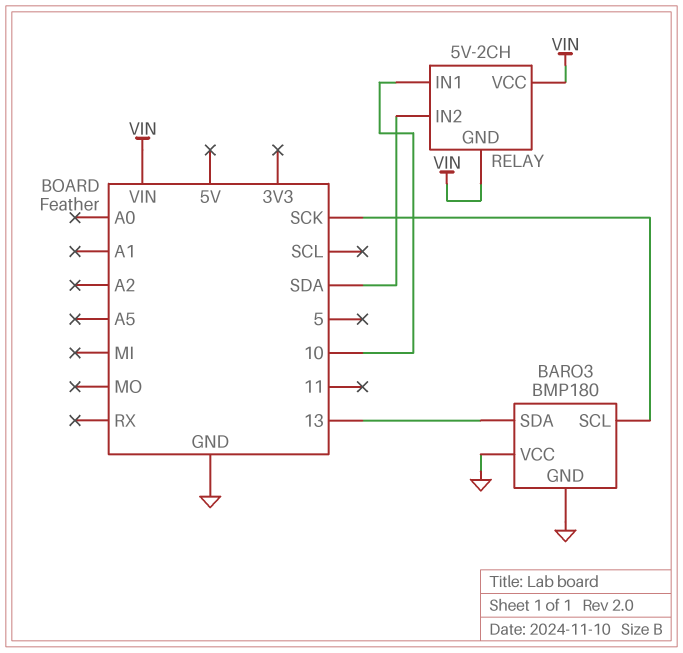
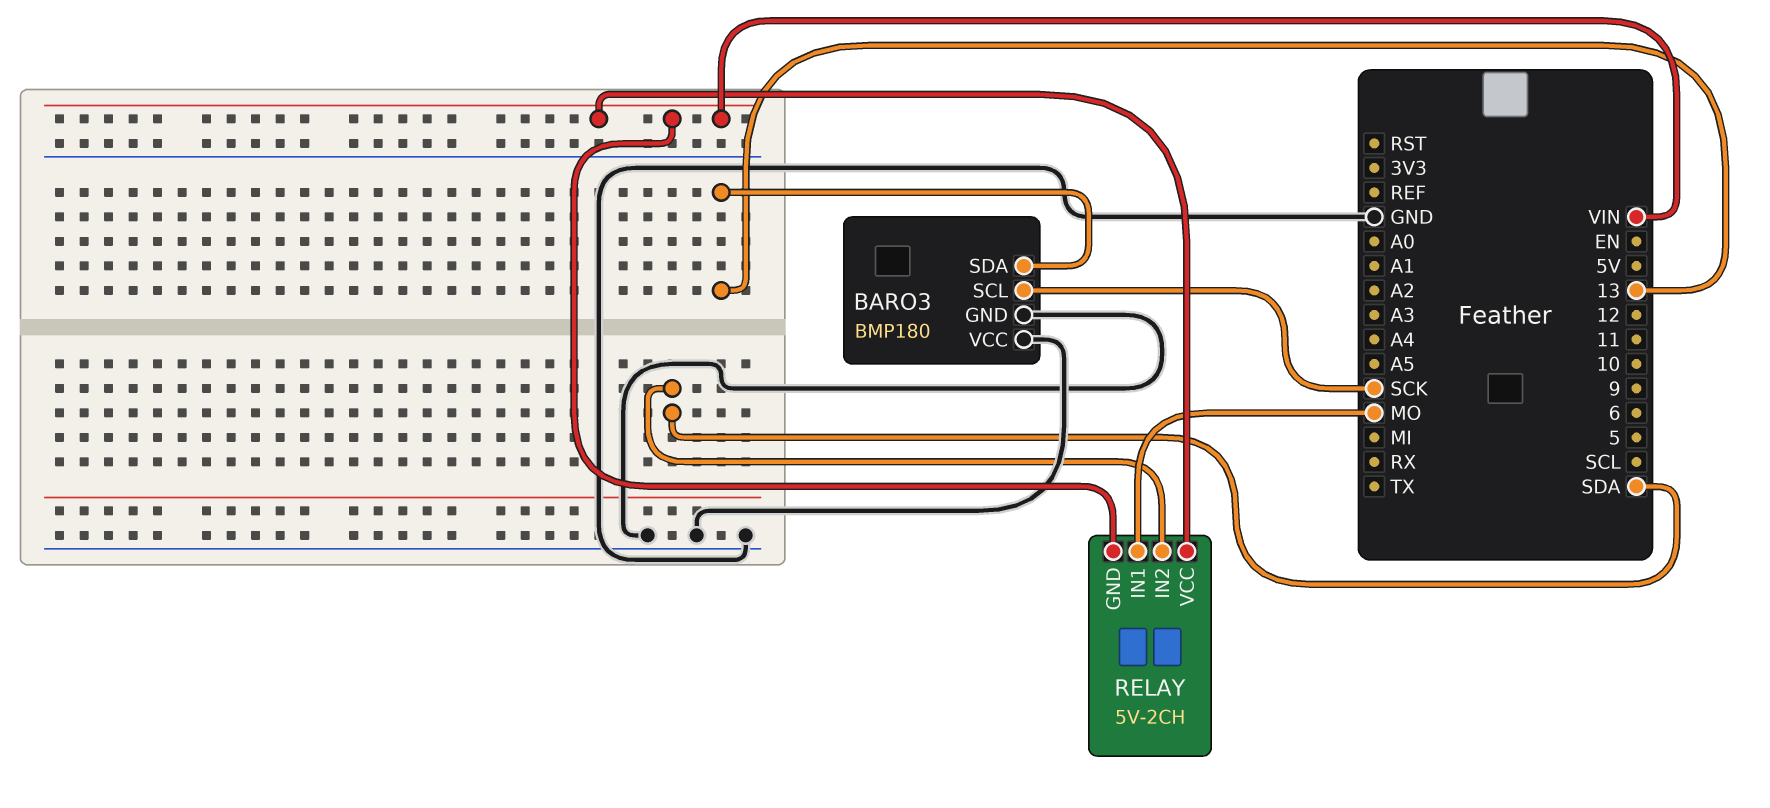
RELAY pin IN1: 10 -> MO

